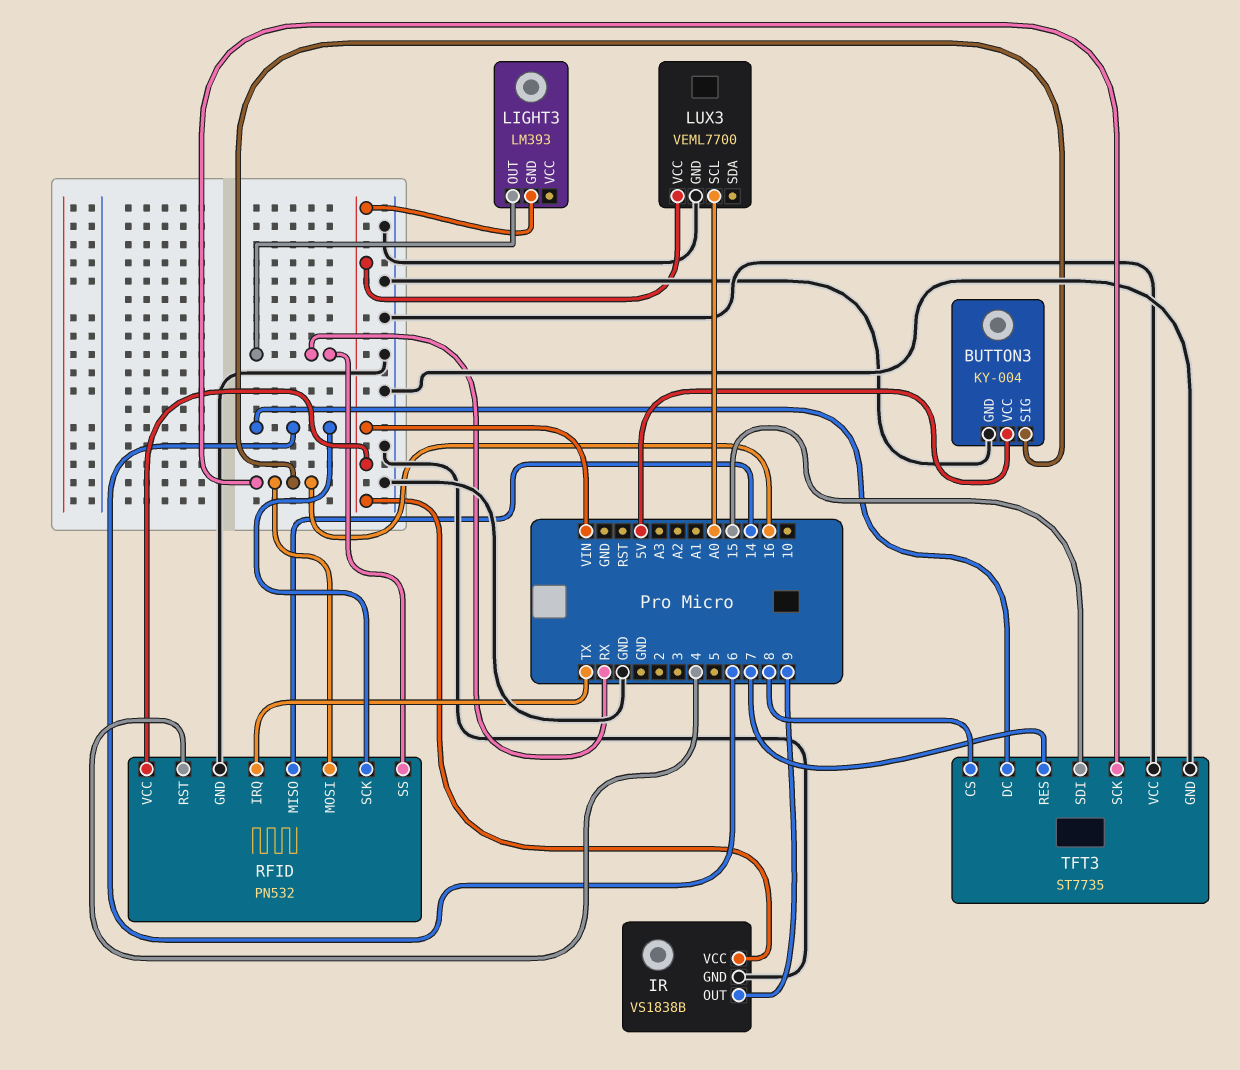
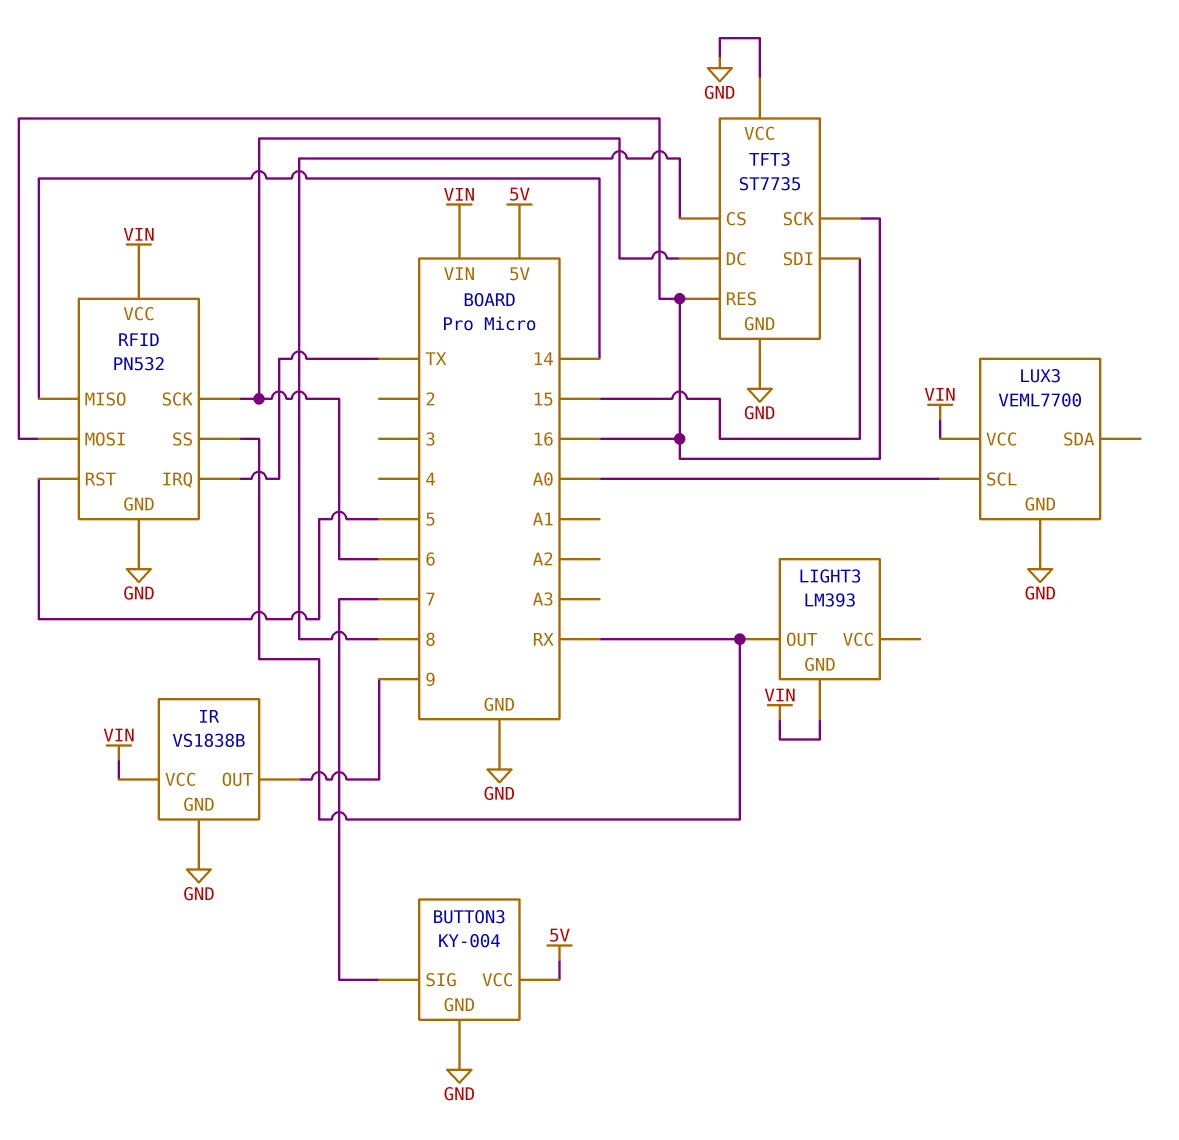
BUTTON3 pin SIG: 16 -> 7
RFID pin RST: 4 -> 5
TFT3 pin RES: 7 -> 16

